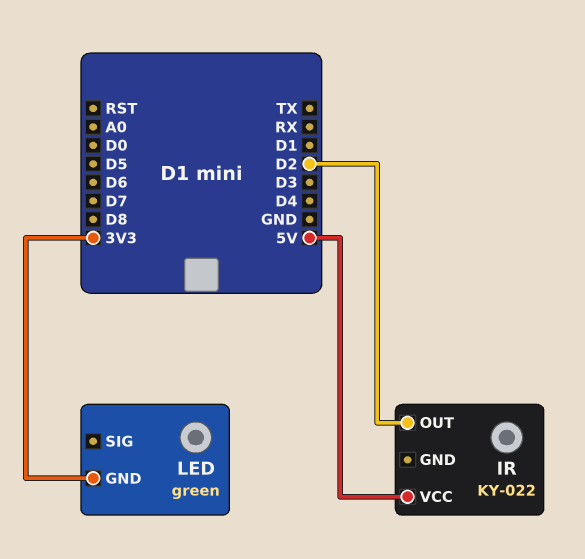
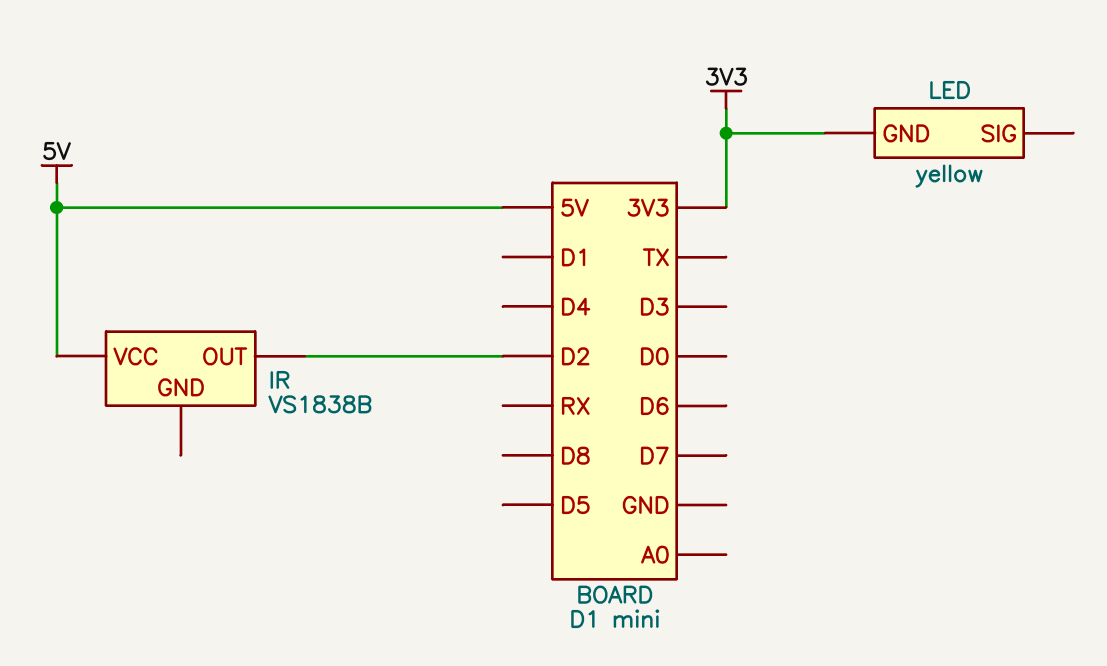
IR: KY-022 -> VS1838B
LED: green -> yellow

